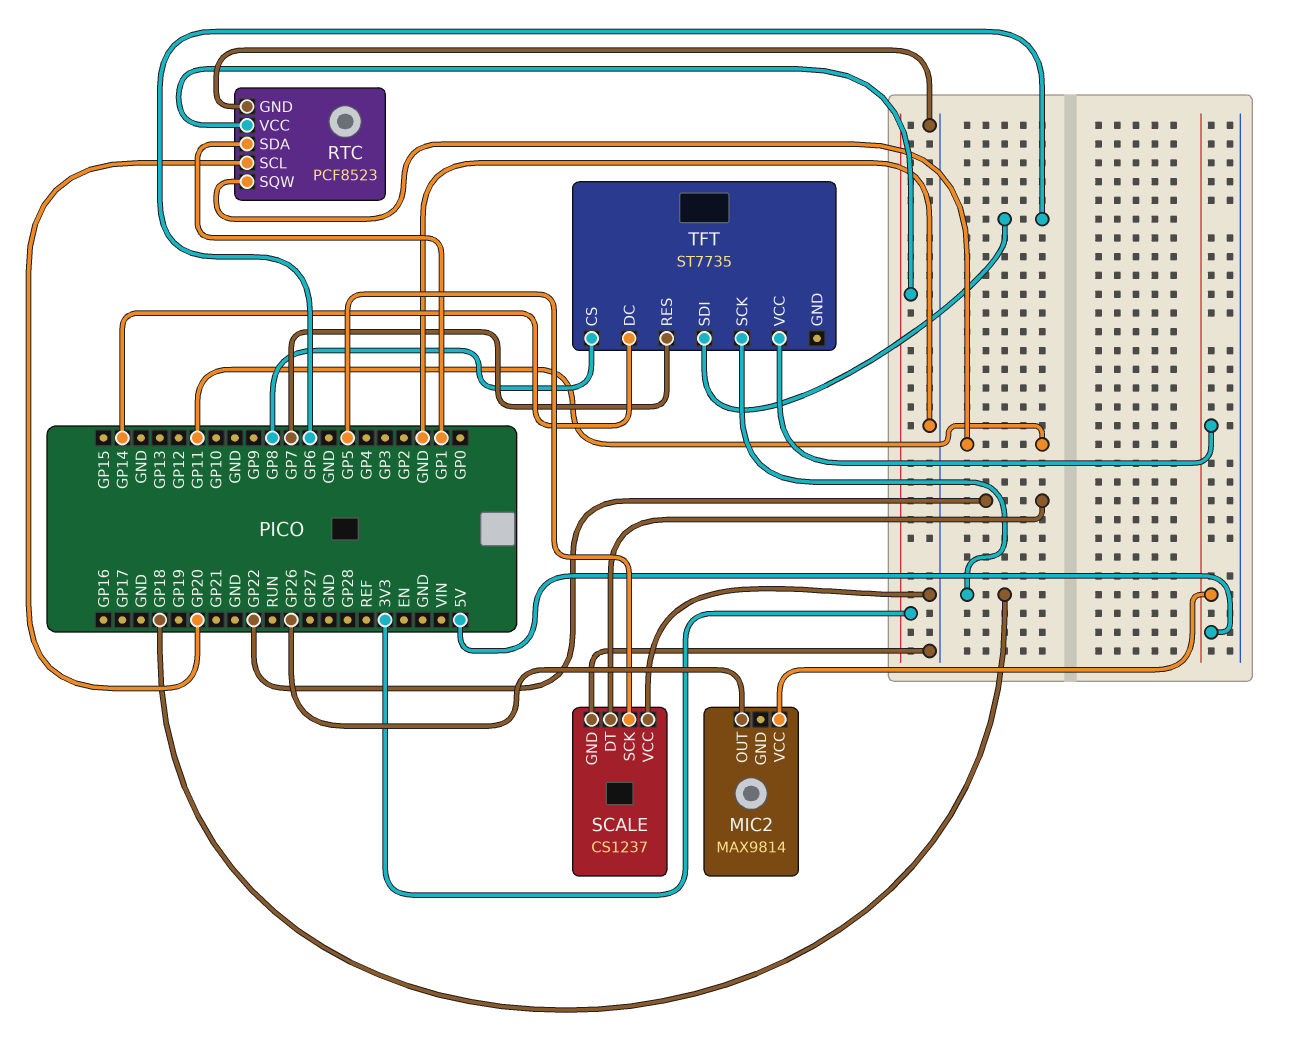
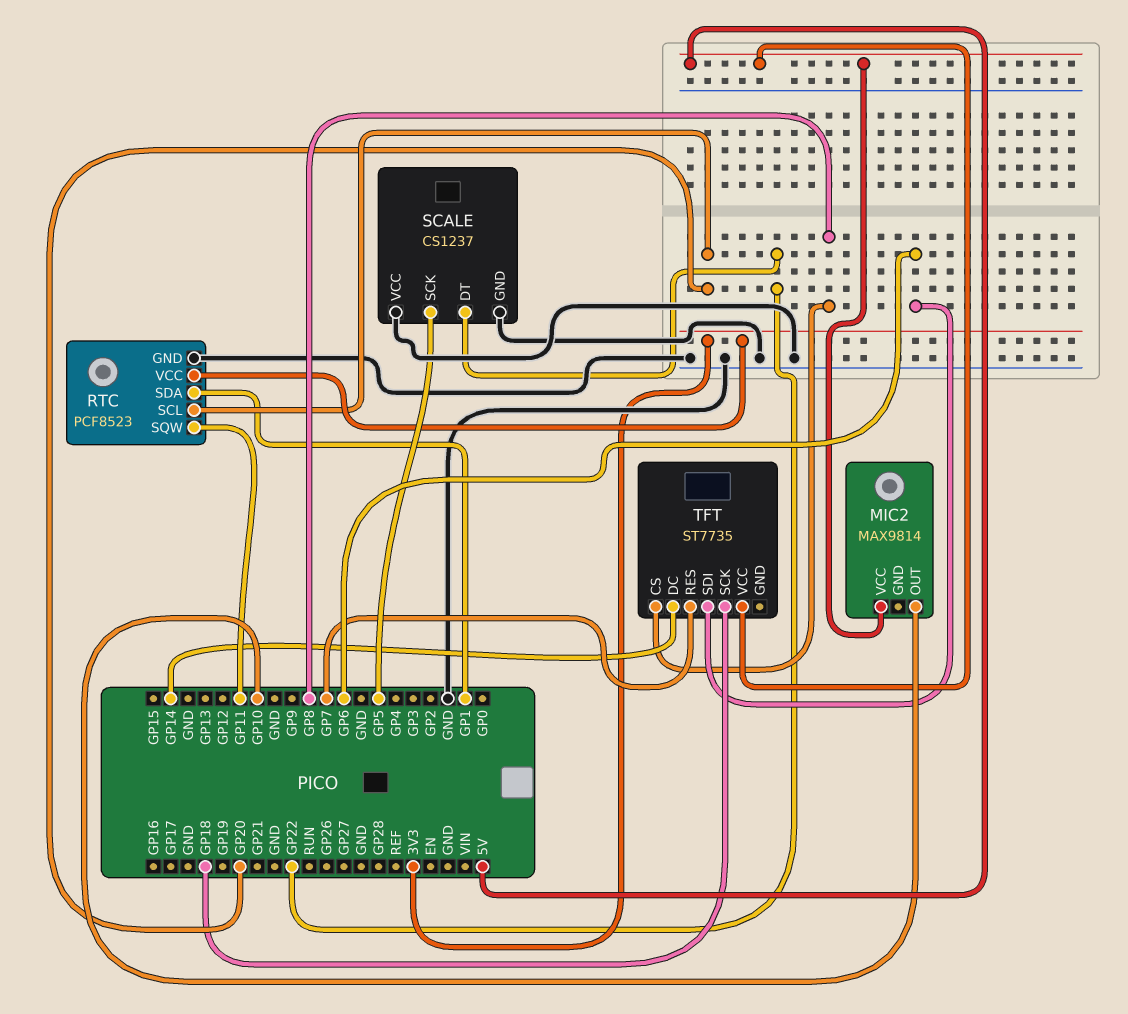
MIC2 pin OUT: GP26 -> GP10

